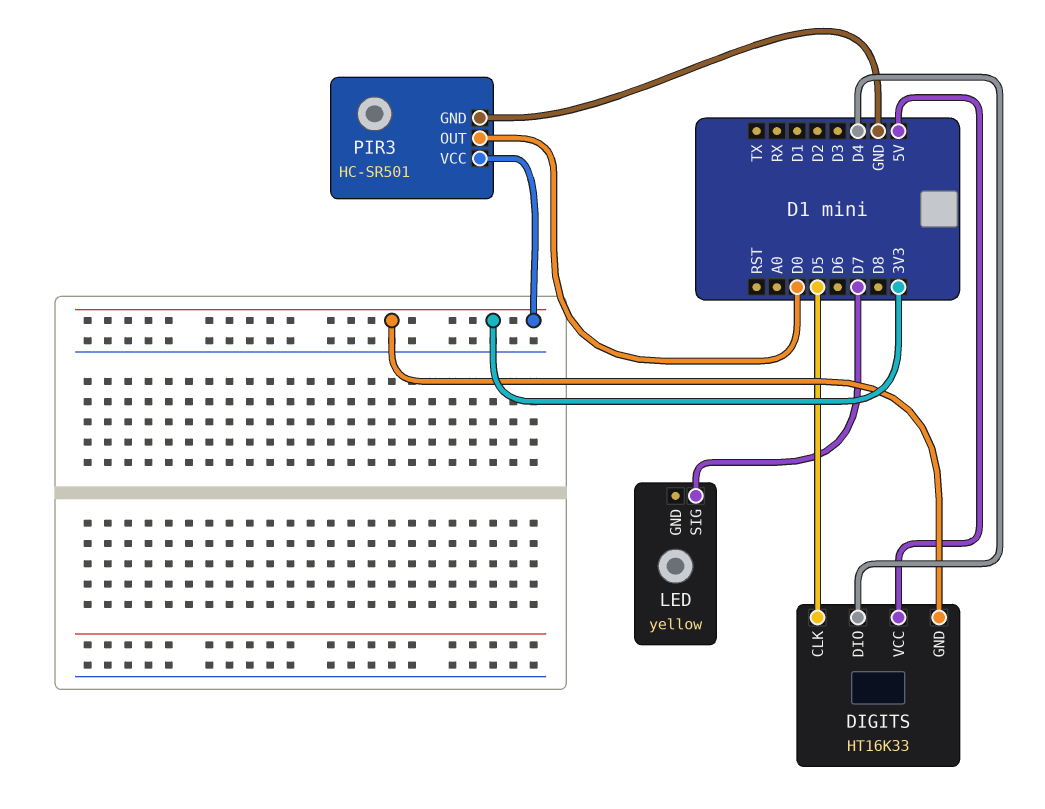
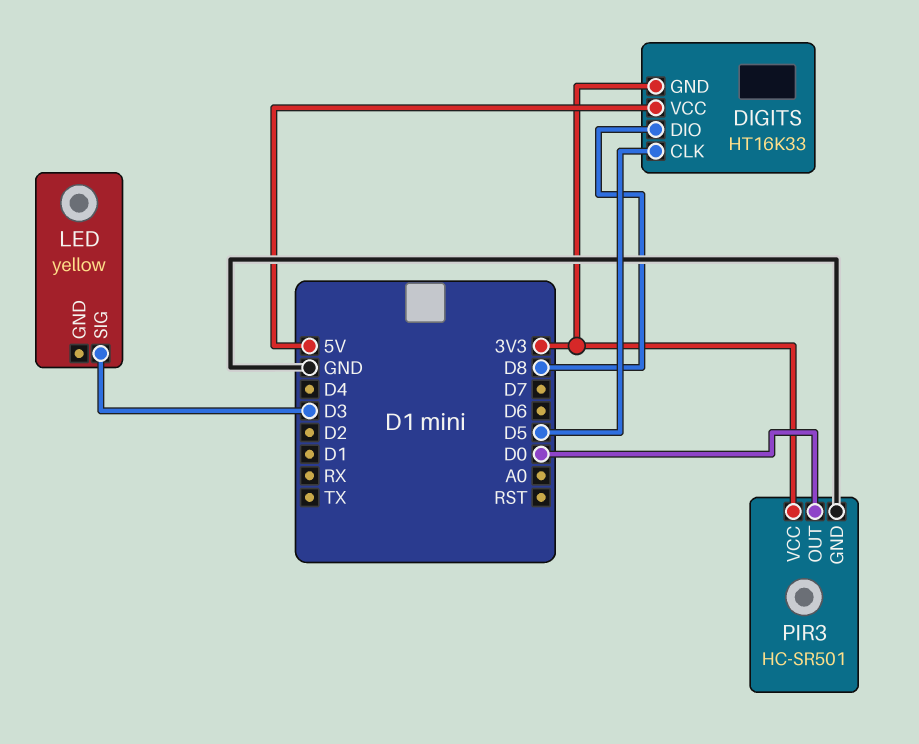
DIGITS pin DIO: D4 -> D8
LED pin SIG: D7 -> D3

